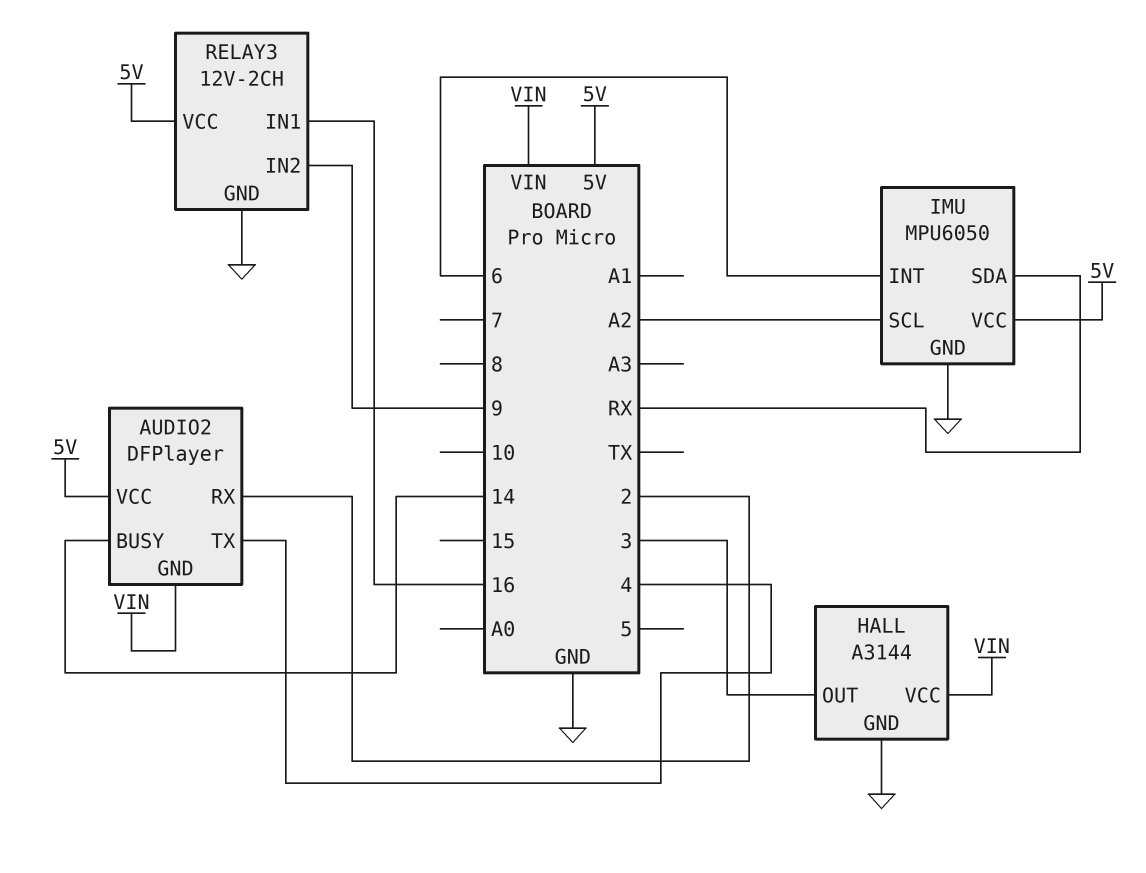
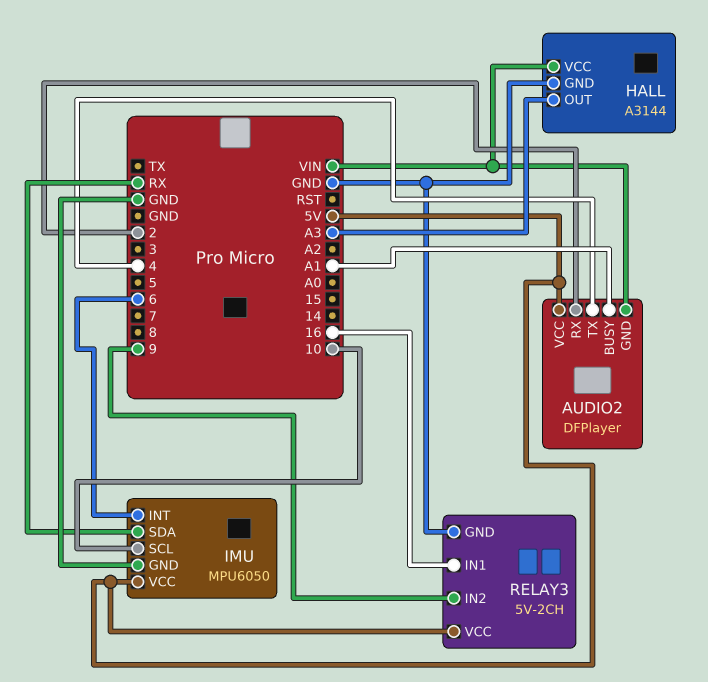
AUDIO2 pin BUSY: 14 -> A1
HALL pin OUT: 3 -> A3
IMU pin SCL: A2 -> 10
RELAY3: 12V-2CH -> 5V-2CH

